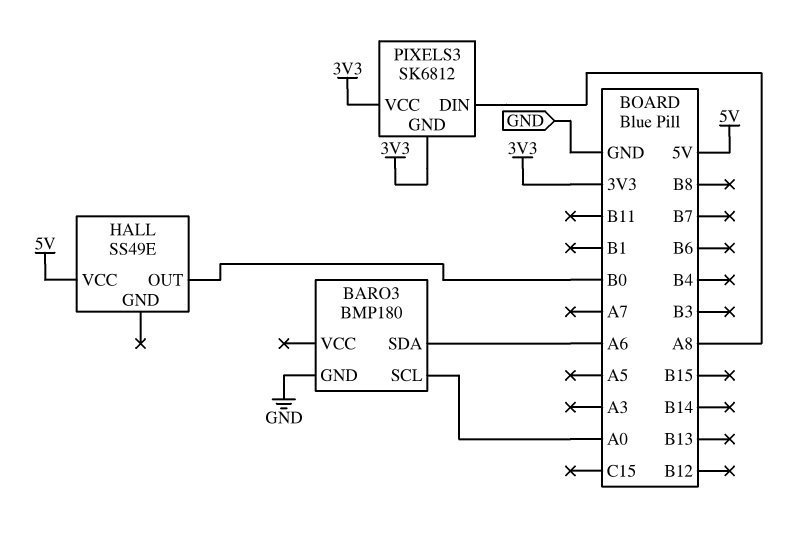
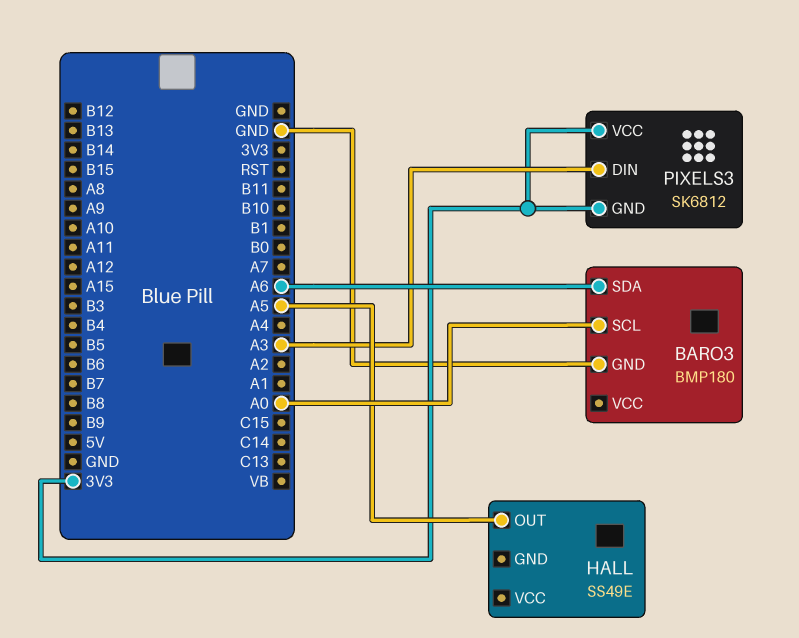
HALL pin OUT: B0 -> A5
HALL pin VCC: 5V -> none
PIXELS3 pin DIN: A8 -> A3

